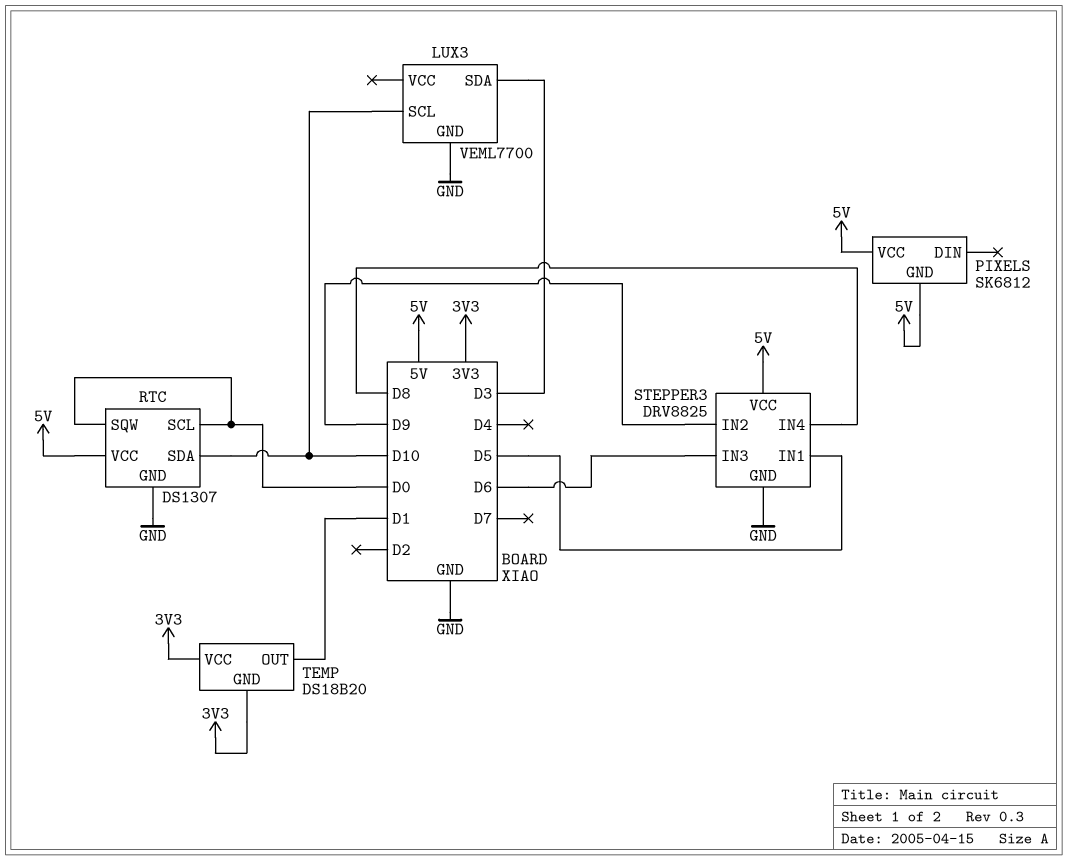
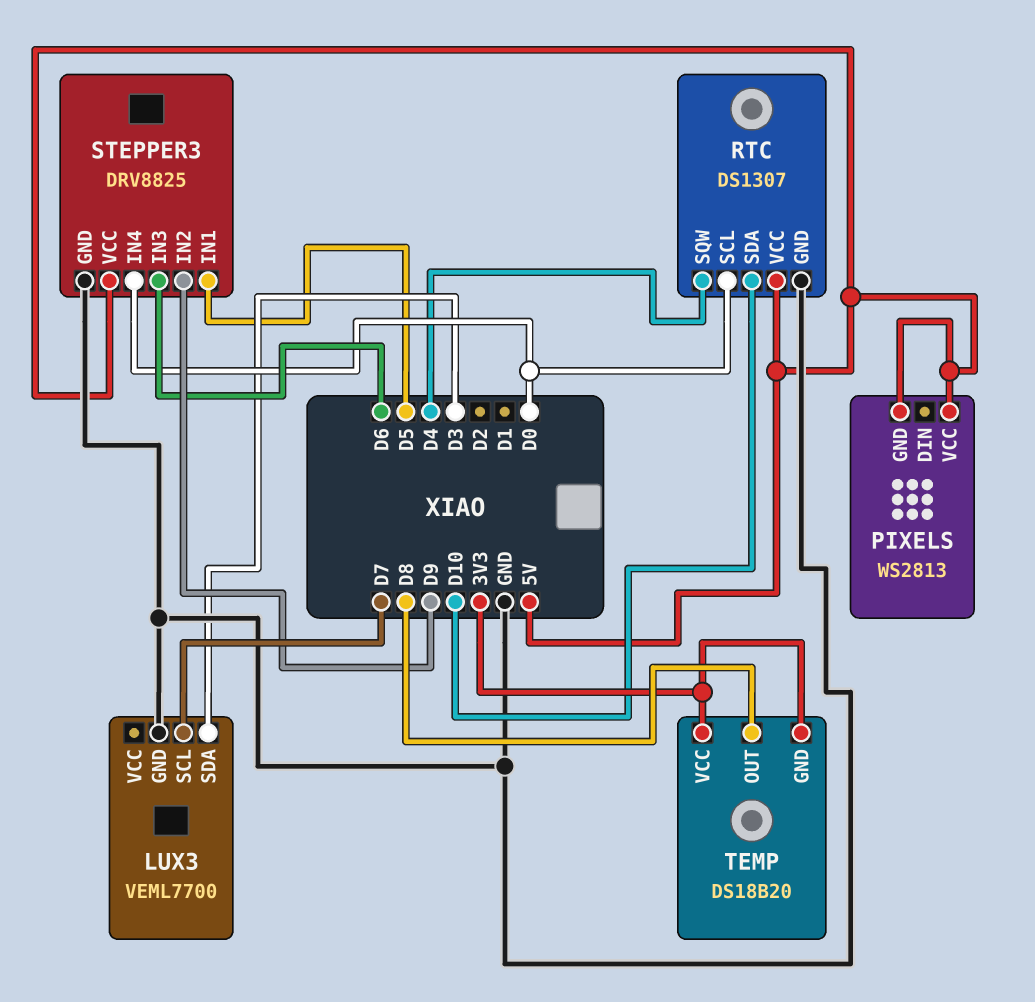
LUX3 pin SCL: D10 -> D7
PIXELS: SK6812 -> WS2813
RTC pin SQW: D0 -> D4
STEPPER3 pin IN4: D8 -> D0
TEMP pin OUT: D1 -> D8

